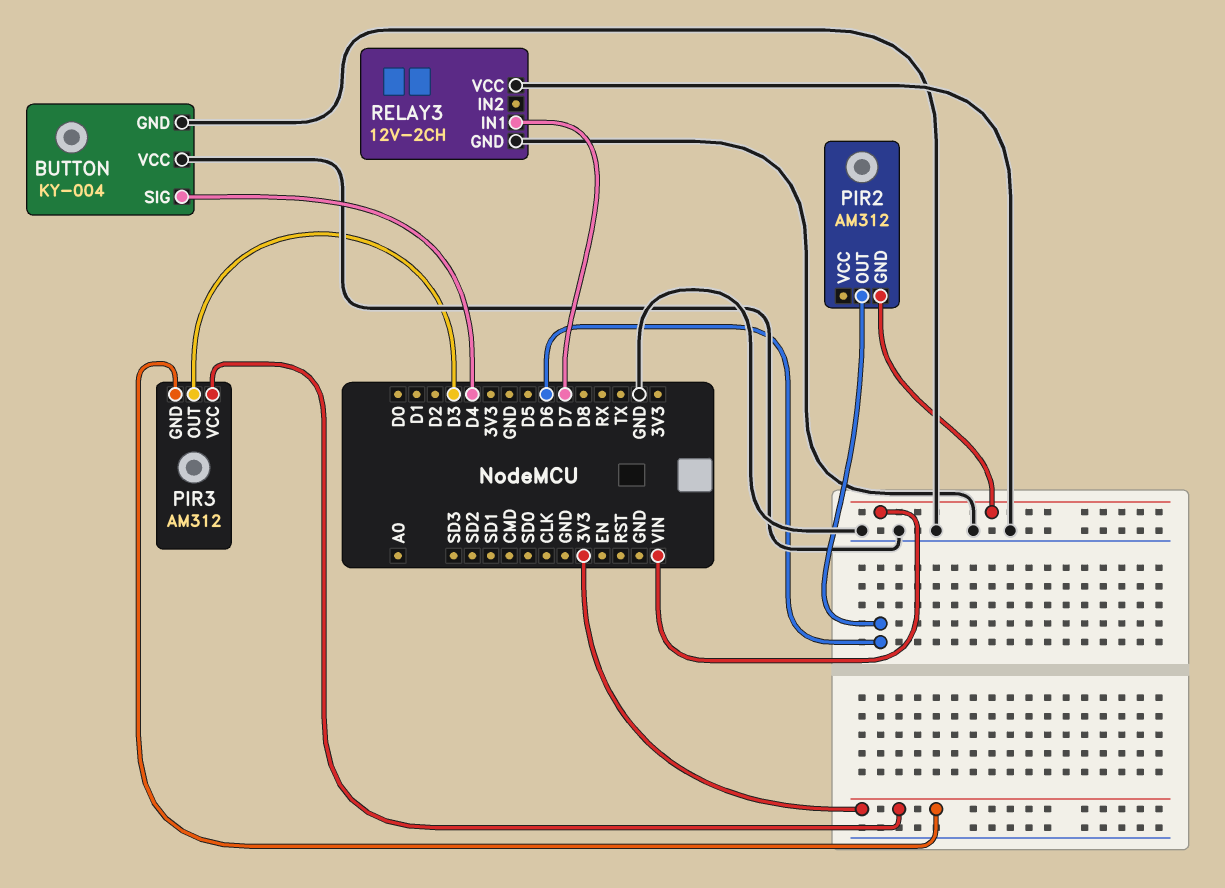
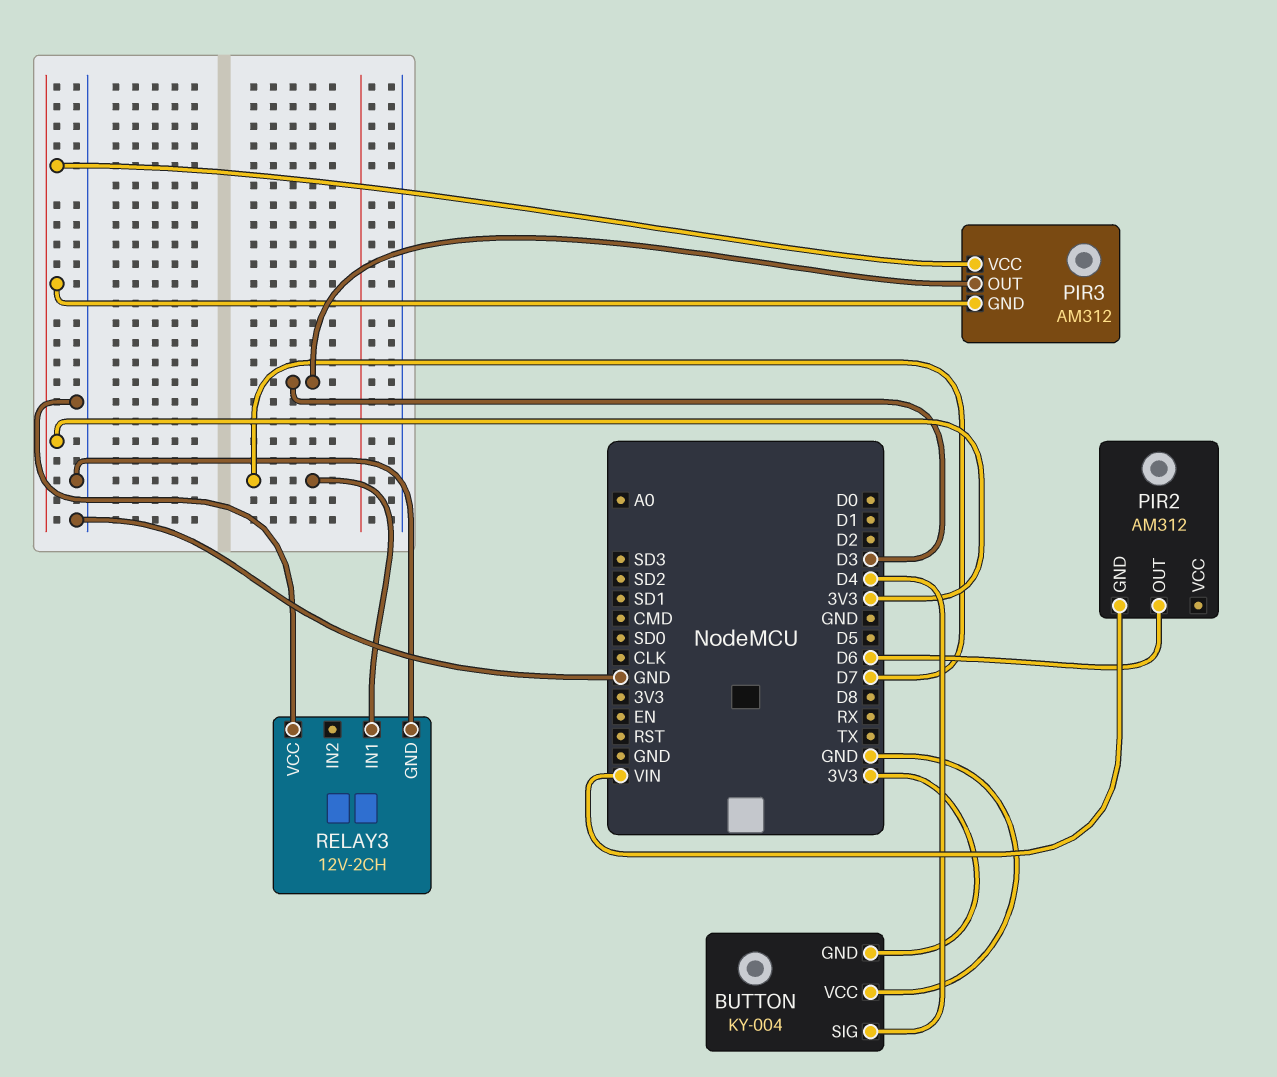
BUTTON pin GND: GND -> 3V3

